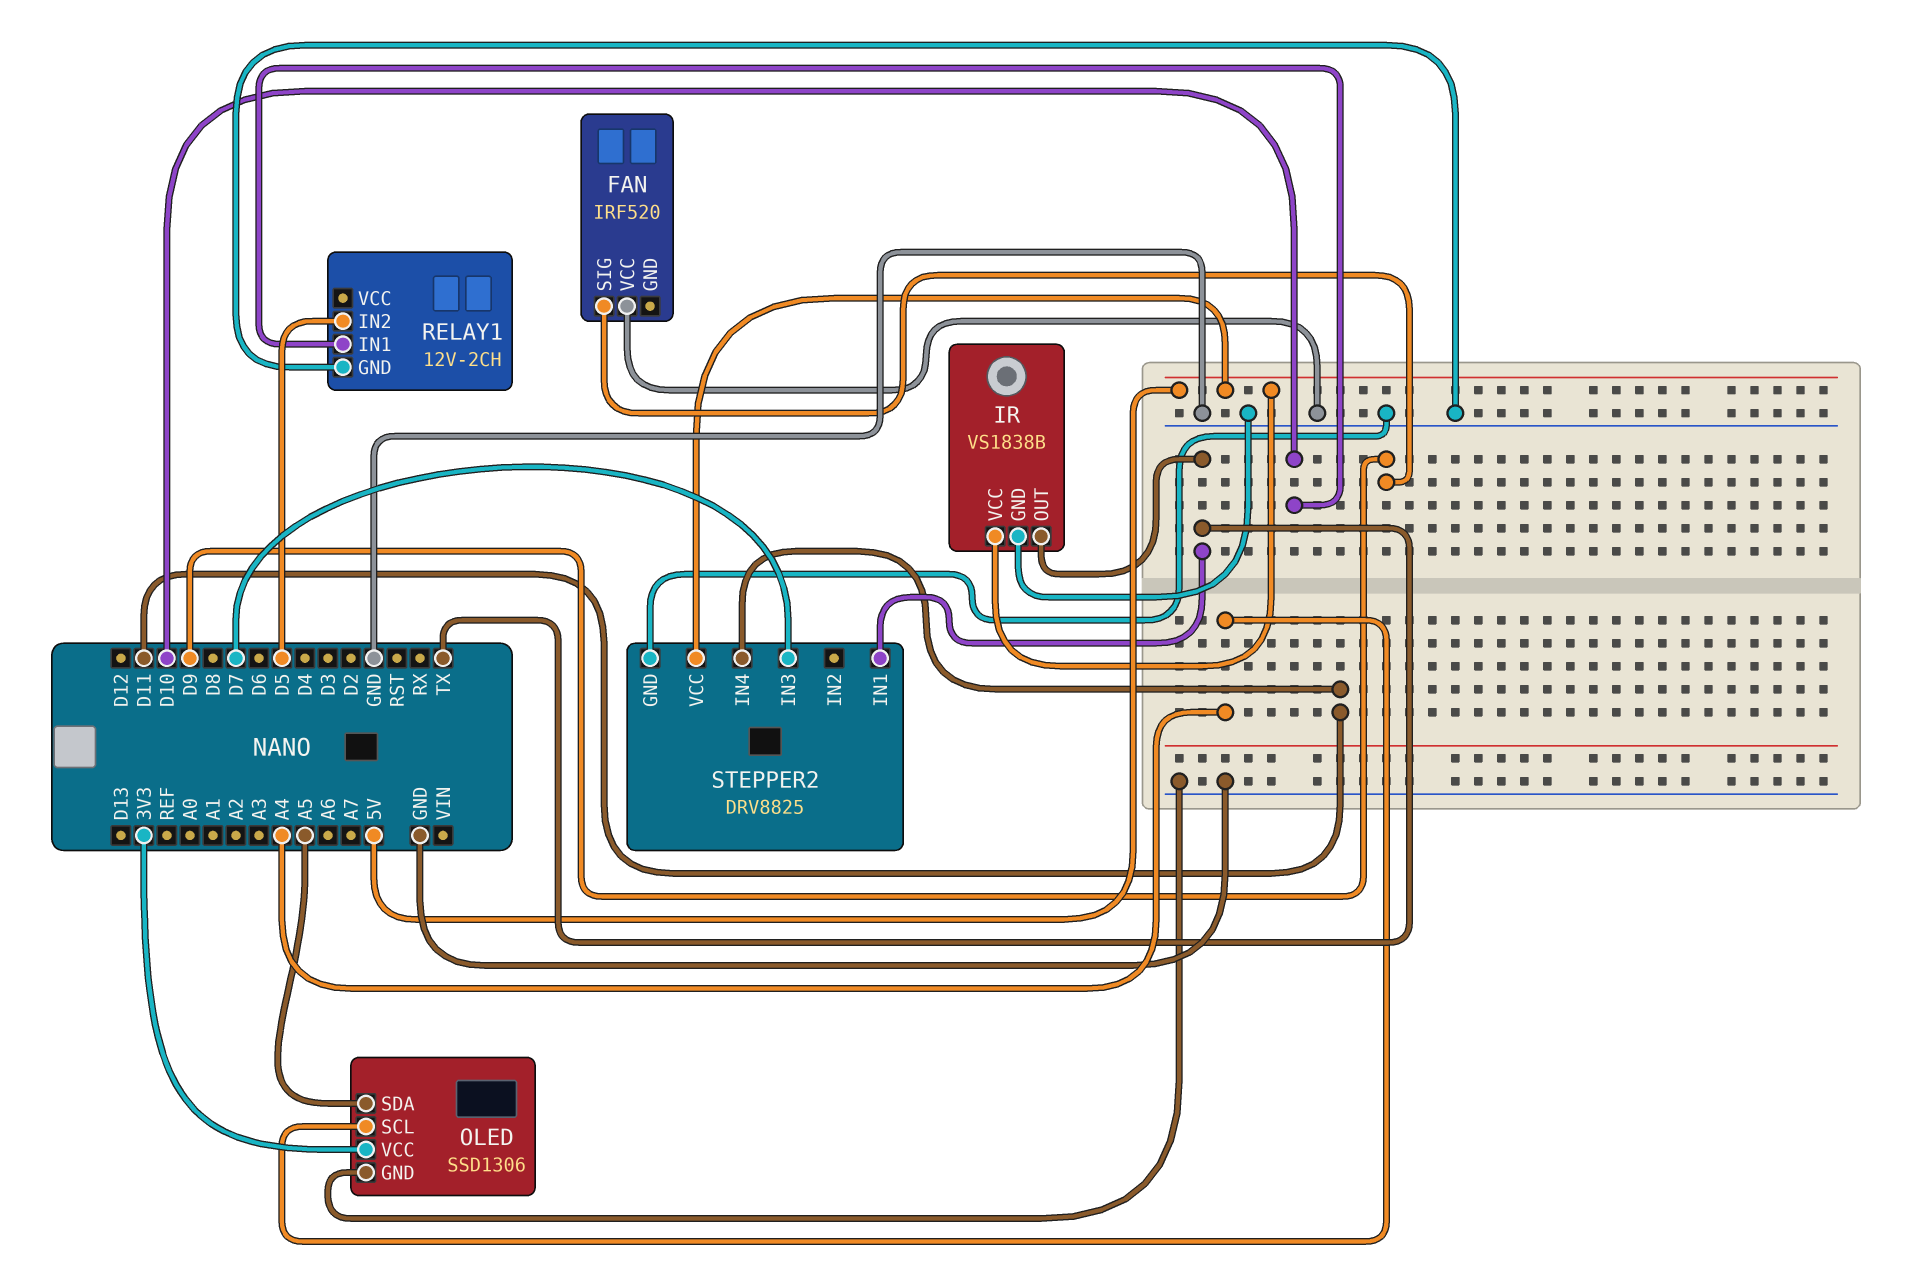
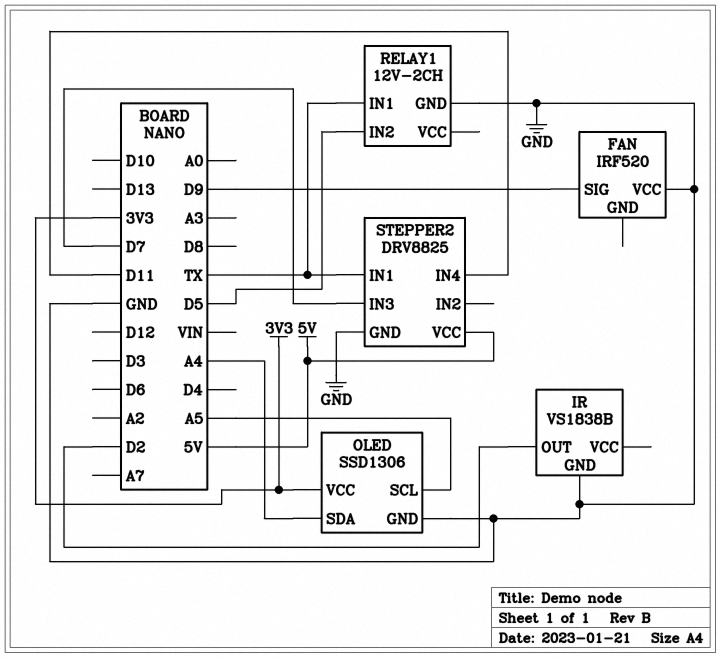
IR pin OUT: TX -> D2
IR pin VCC: 5V -> none
OLED pin SCL: A4 -> A5
OLED pin SDA: A5 -> A4
RELAY1 pin IN1: D10 -> TX

